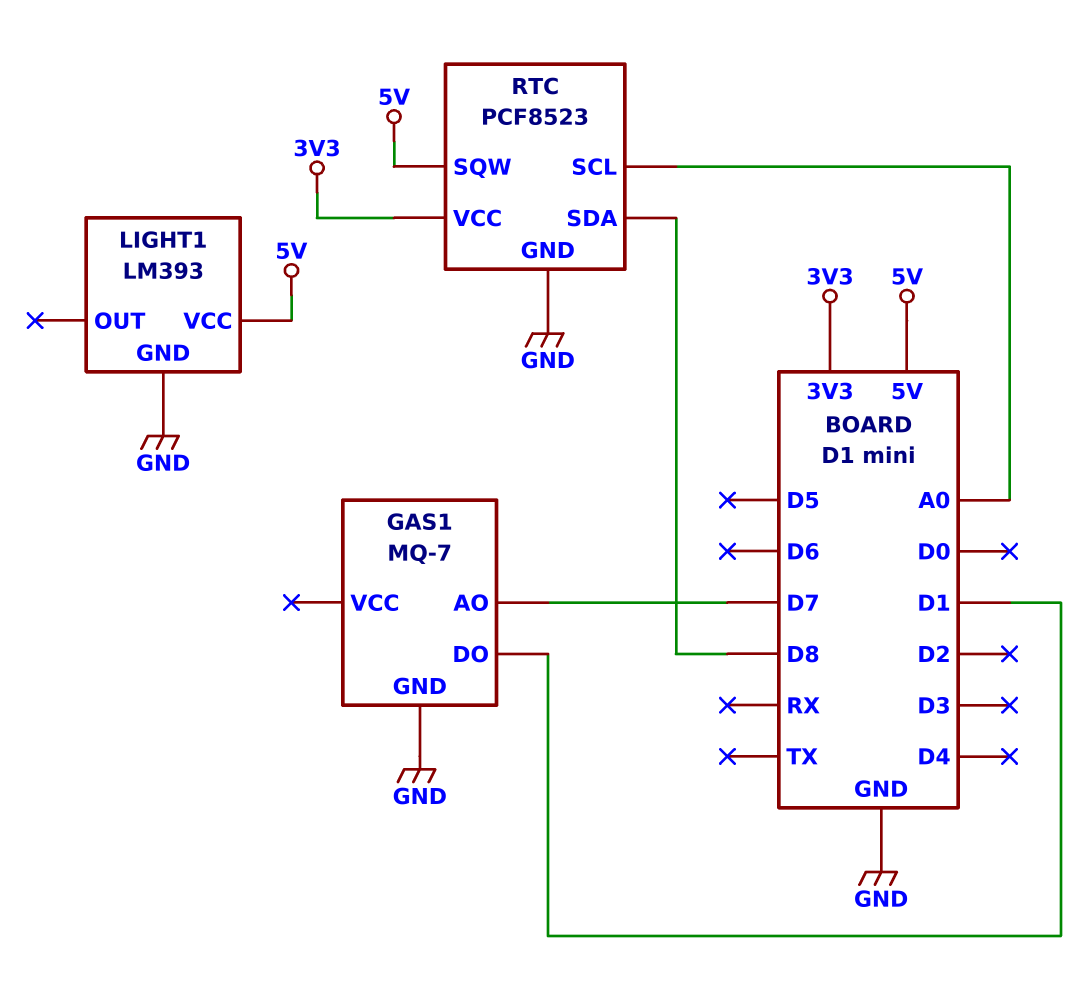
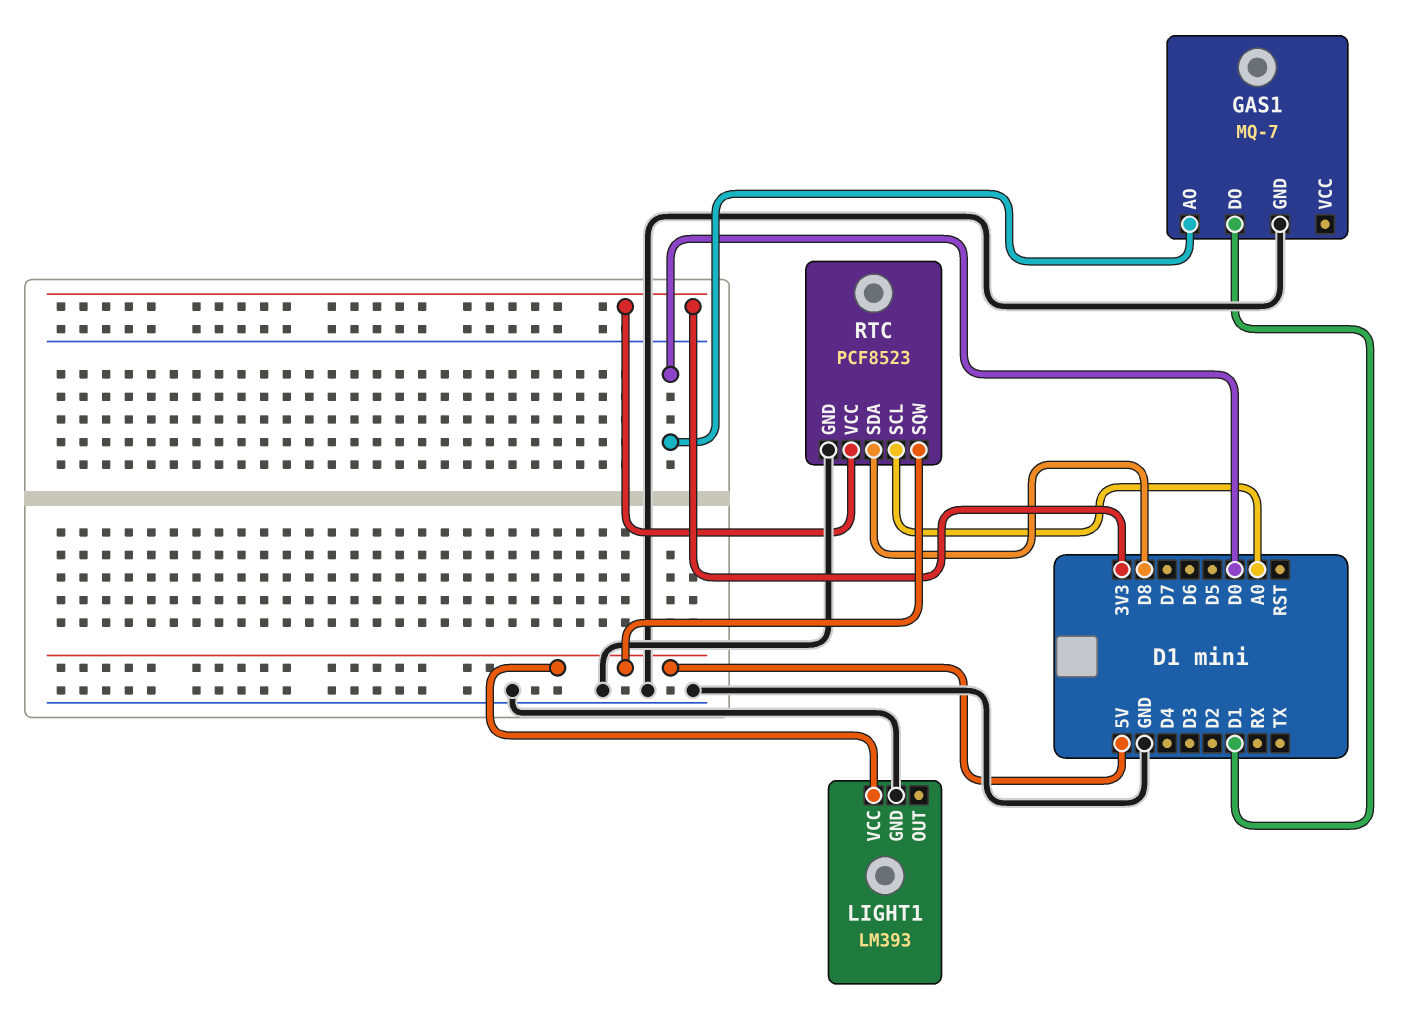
GAS1 pin AO: D7 -> D0

